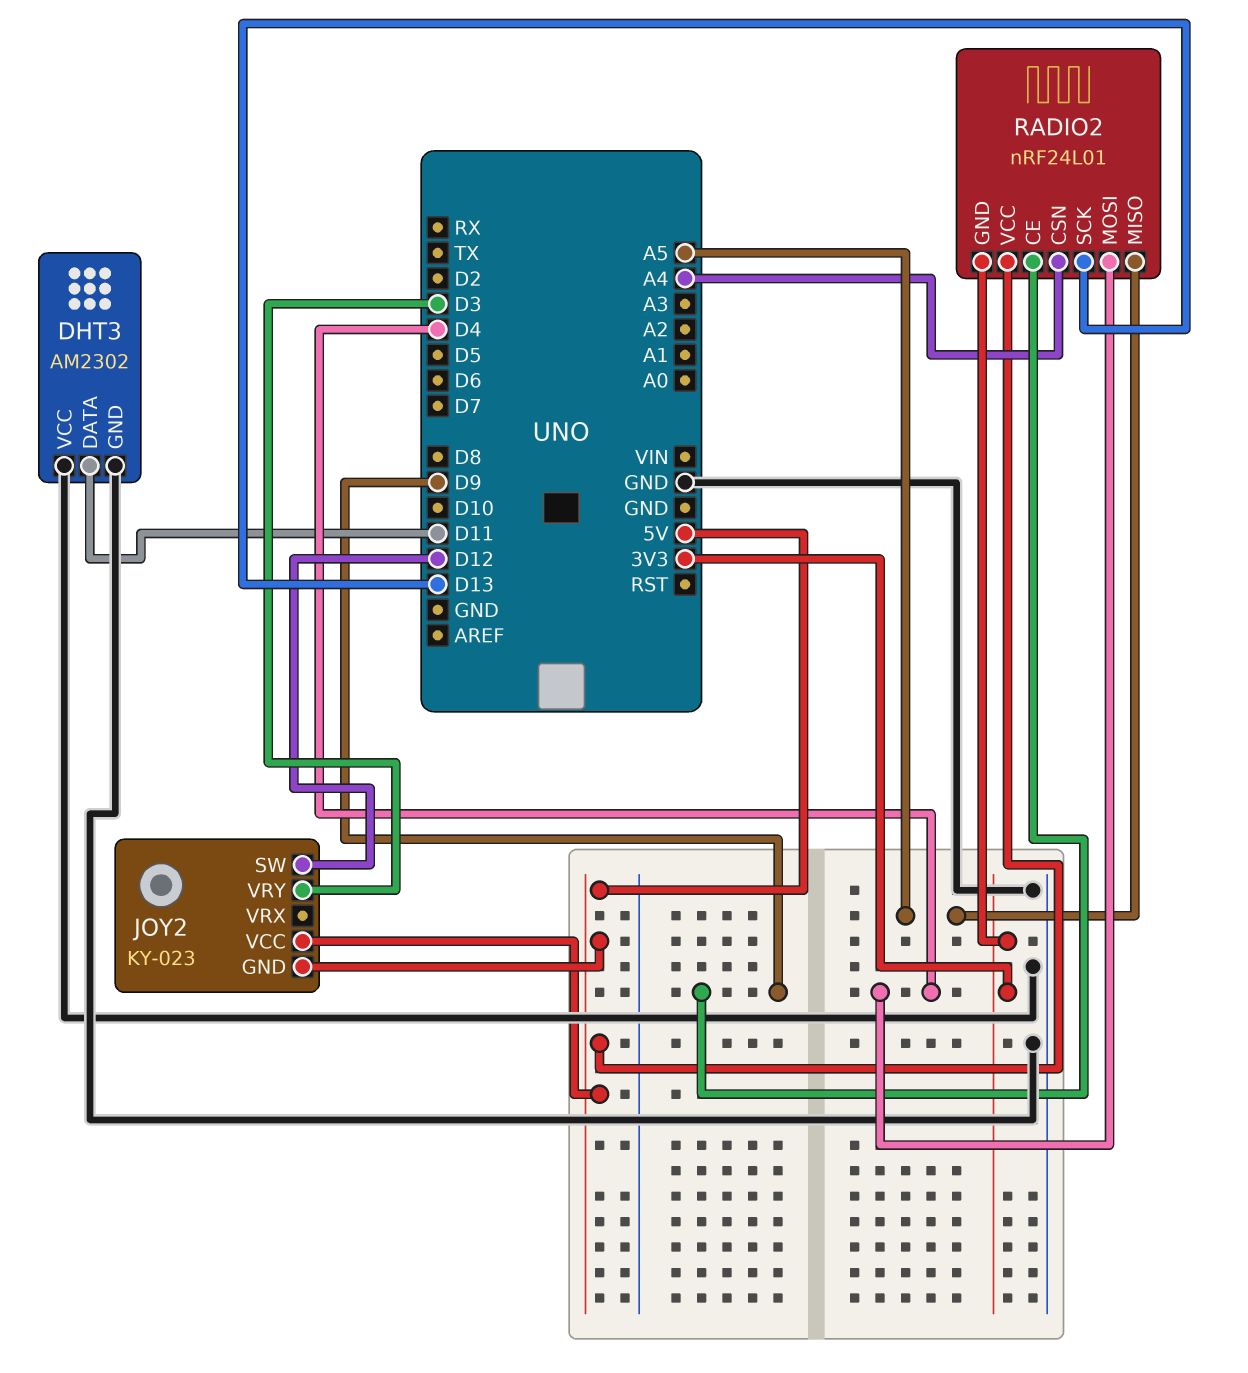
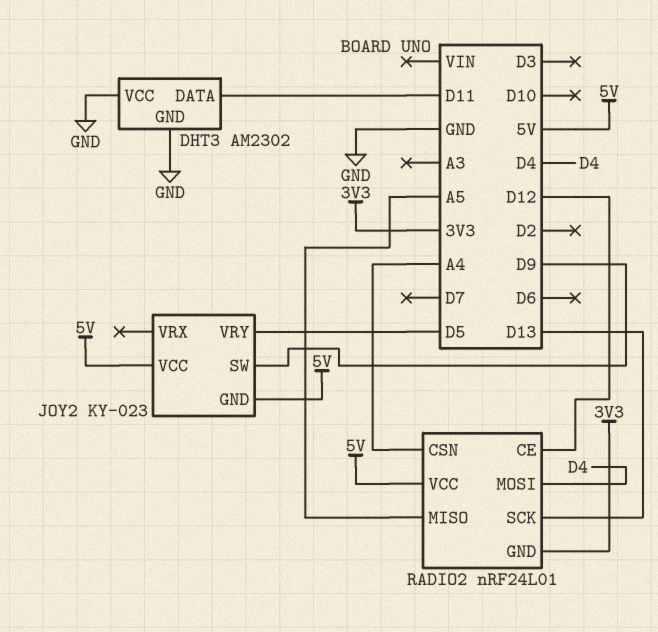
JOY2 pin SW: D12 -> D9
JOY2 pin VRY: D3 -> D5
RADIO2 pin CE: D9 -> D12

